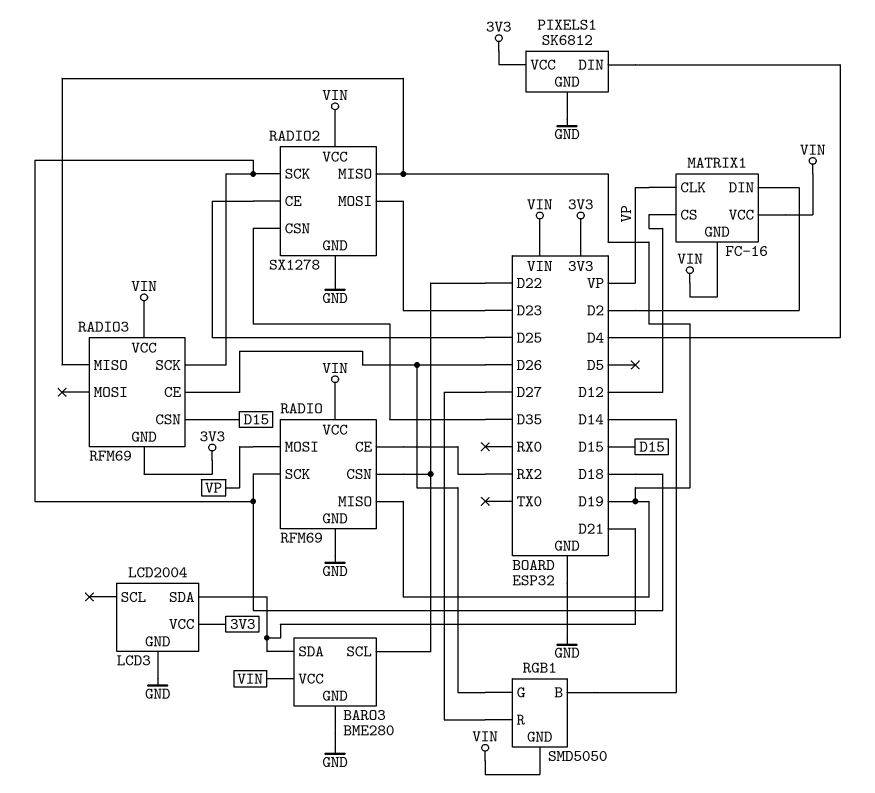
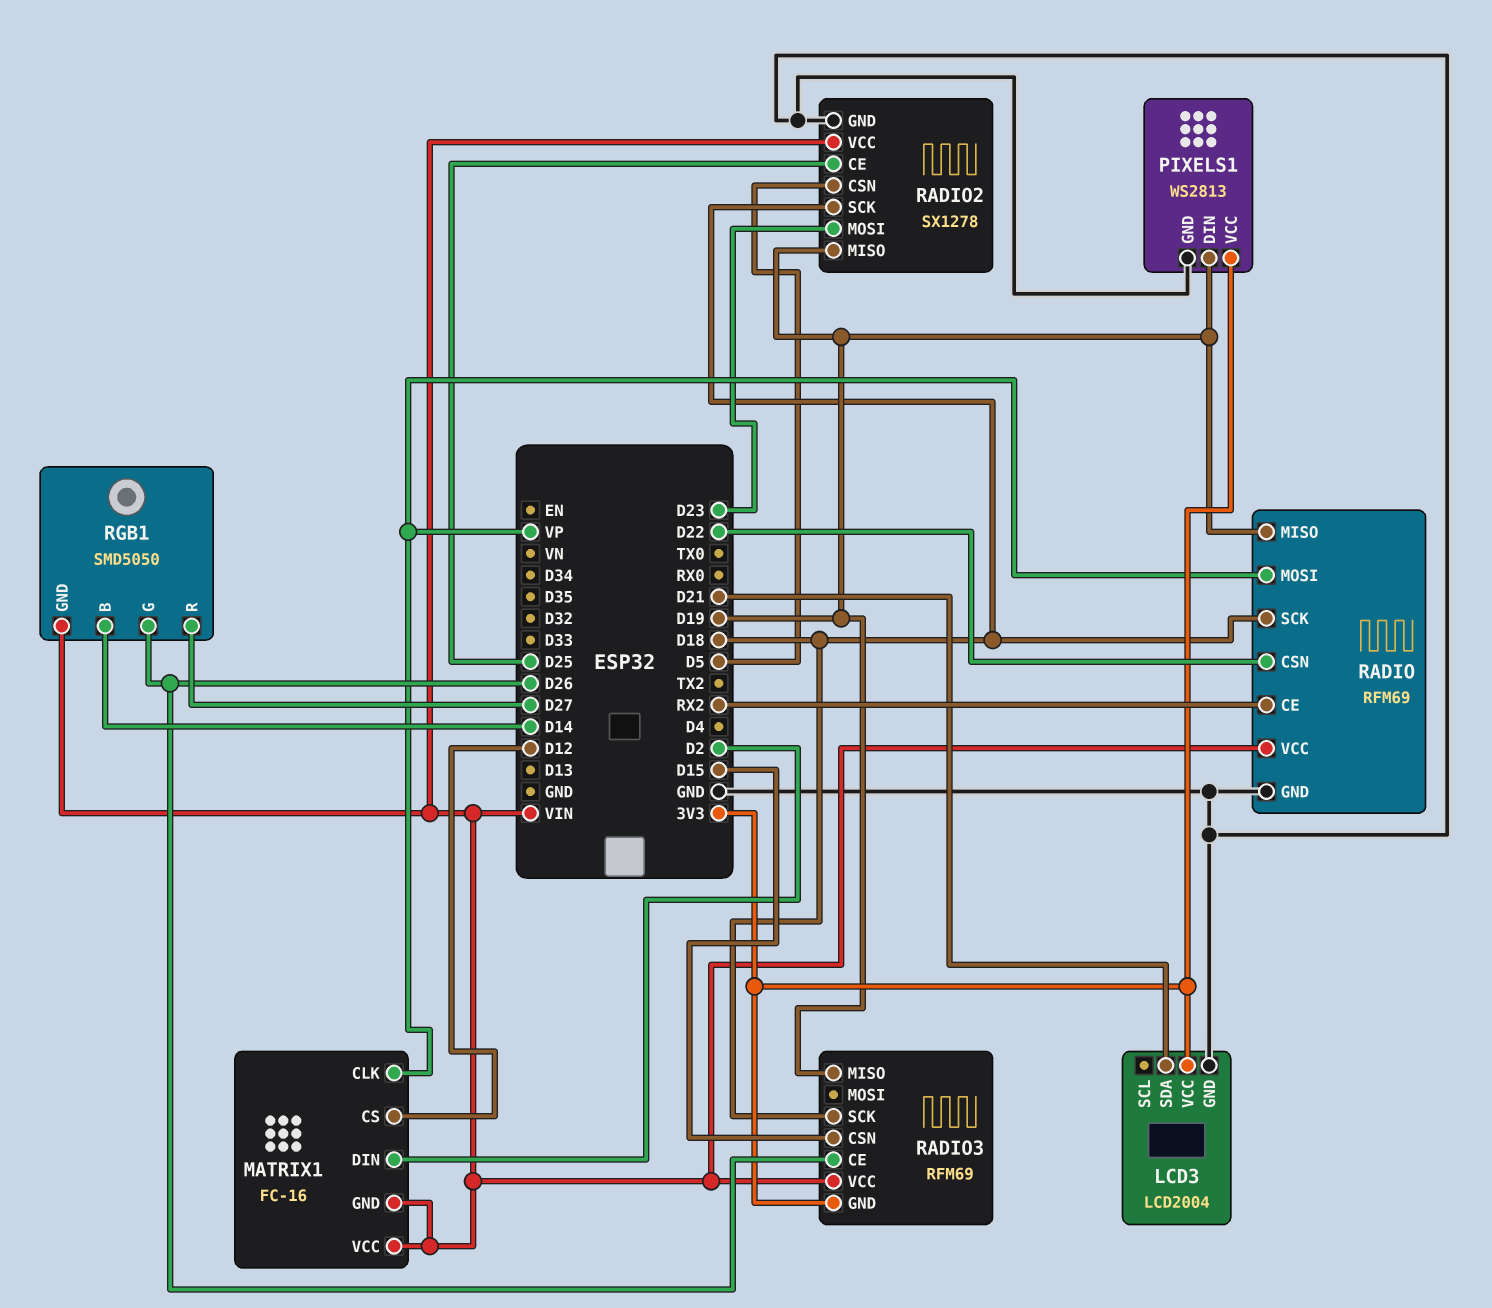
BARO3: BME280 -> none
BARO3 pin GND: GND -> none
BARO3 pin SCL: D22 -> none
BARO3 pin SDA: D21 -> none
BARO3 pin VCC: VIN -> none
PIXELS1: SK6812 -> WS2813
PIXELS1 pin DIN: D4 -> D19
RADIO2 pin CSN: D35 -> D5

